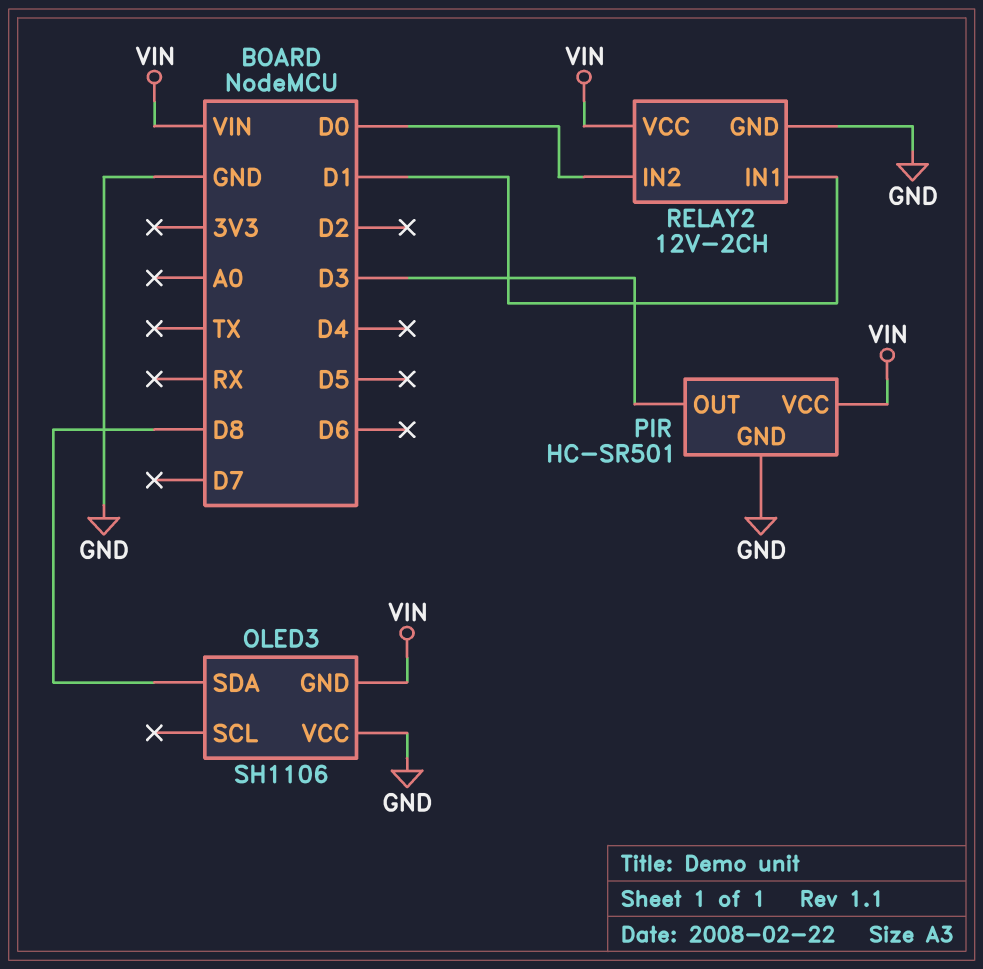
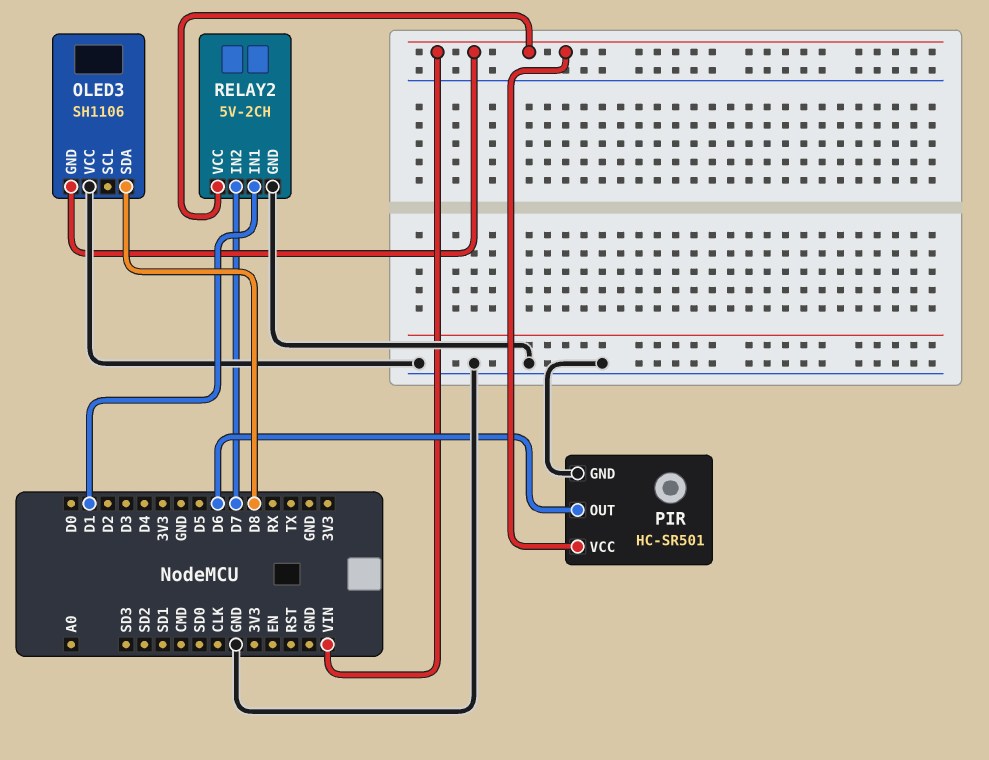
PIR pin OUT: D3 -> D6
RELAY2: 12V-2CH -> 5V-2CH
RELAY2 pin IN2: D0 -> D7

